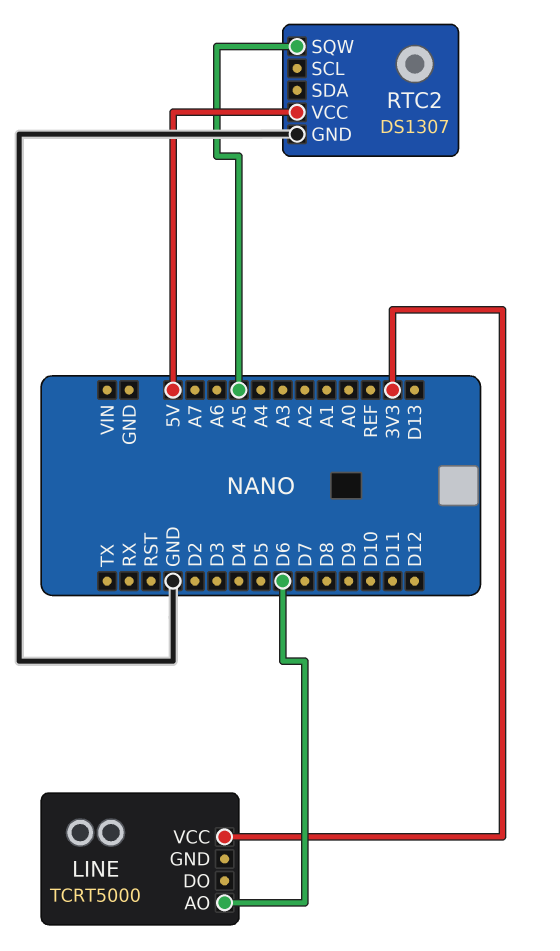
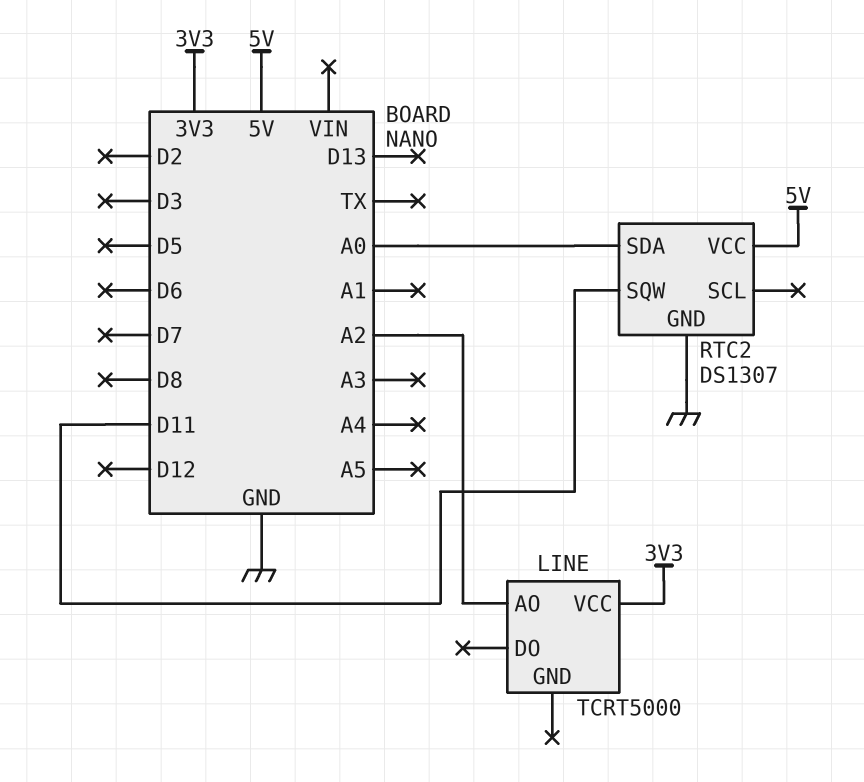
LINE pin AO: D6 -> A2
RTC2 pin SDA: none -> A0
RTC2 pin SQW: A5 -> D11

